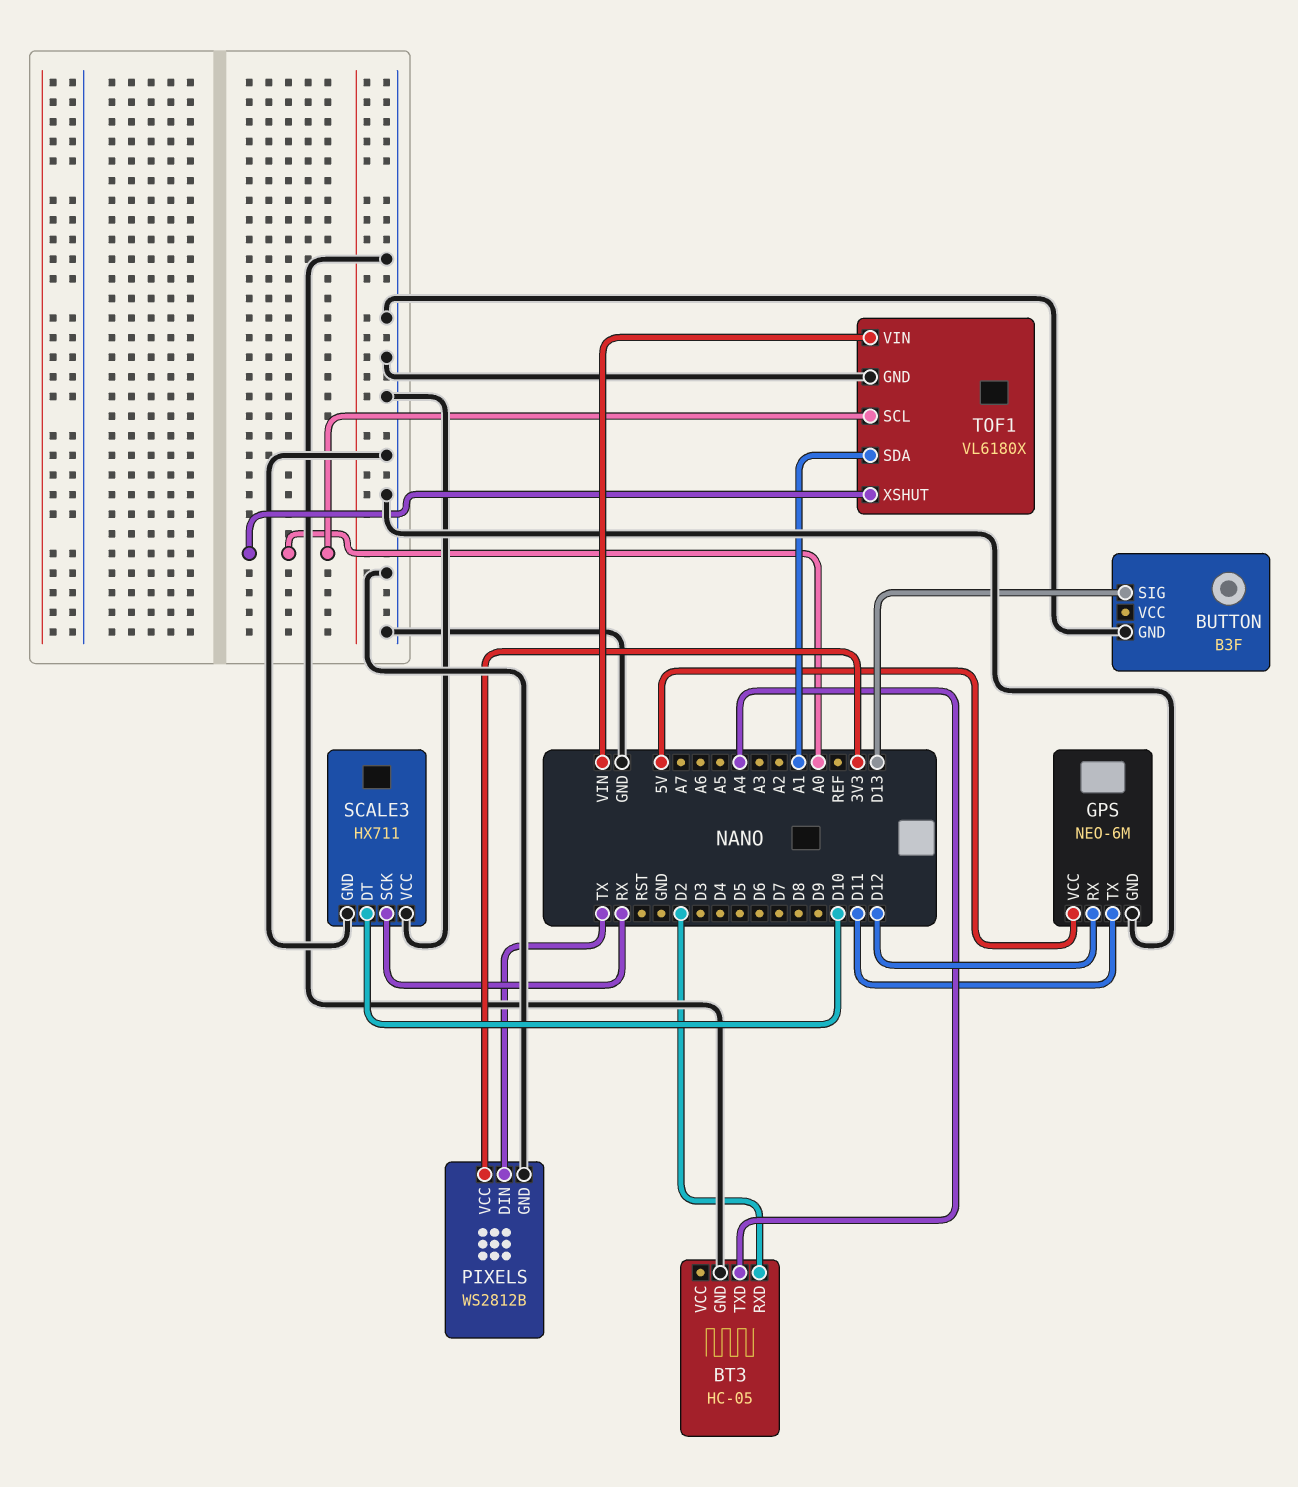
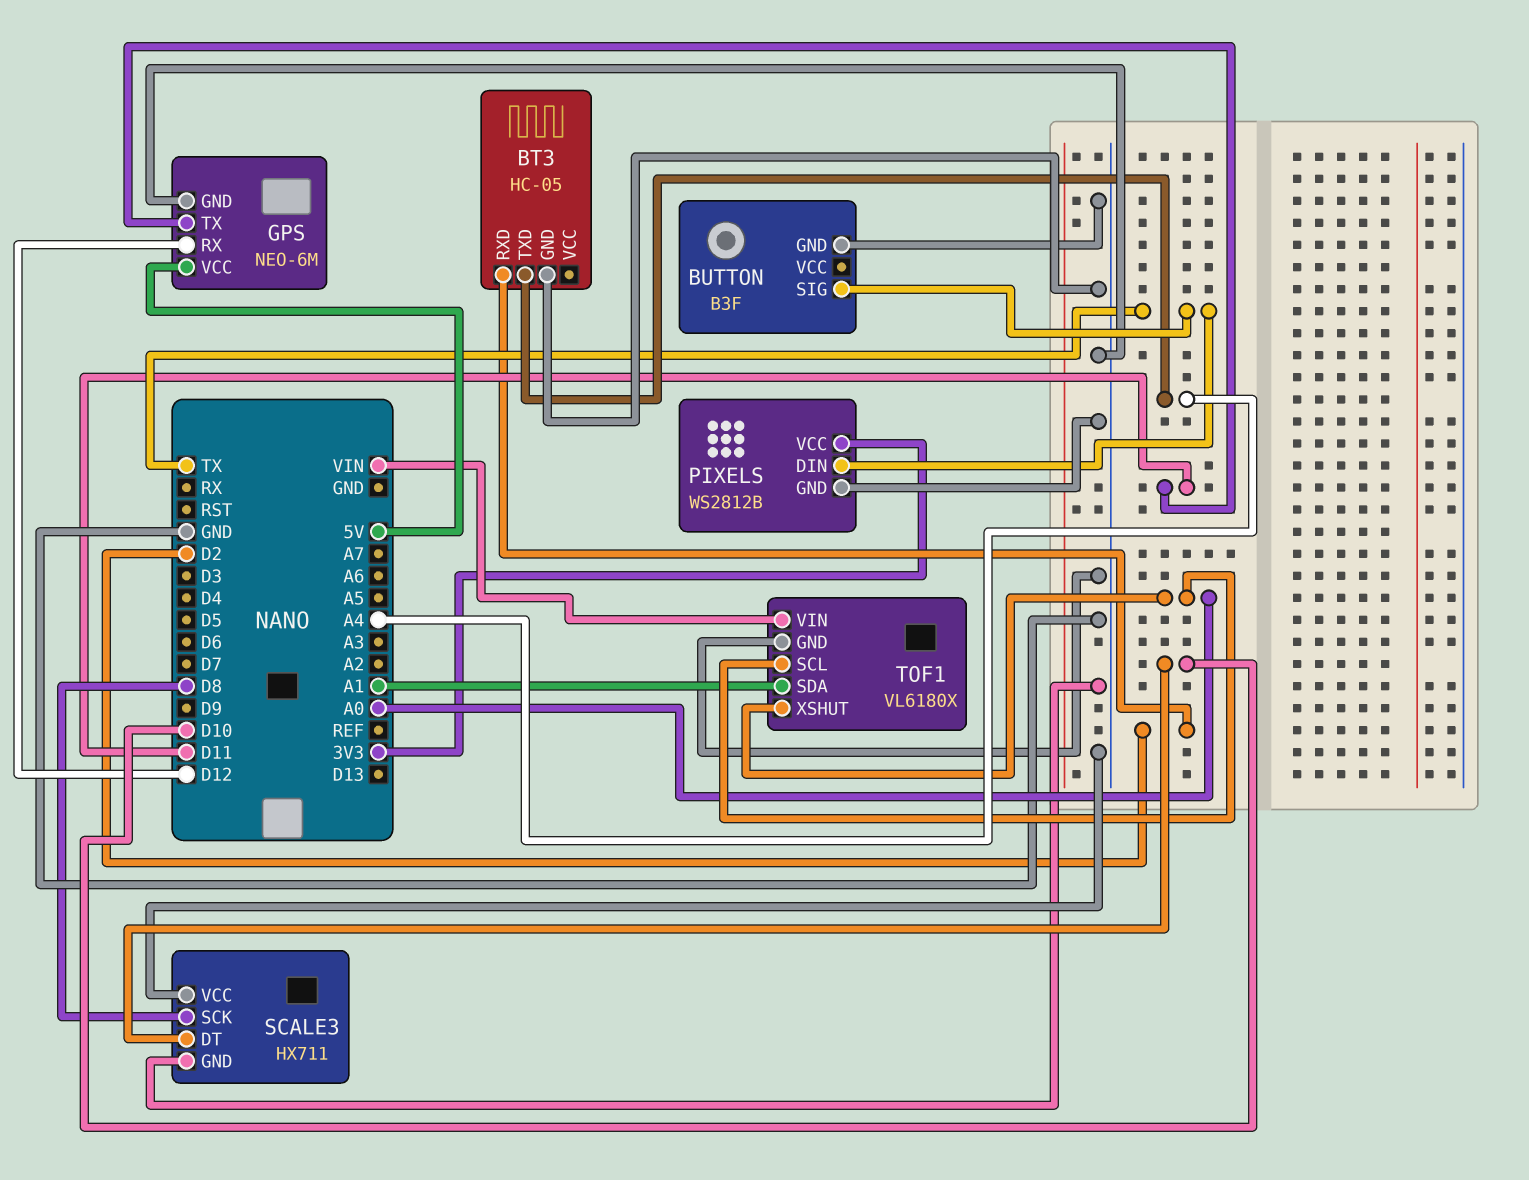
BUTTON pin SIG: D13 -> TX
SCALE3 pin SCK: RX -> D8

